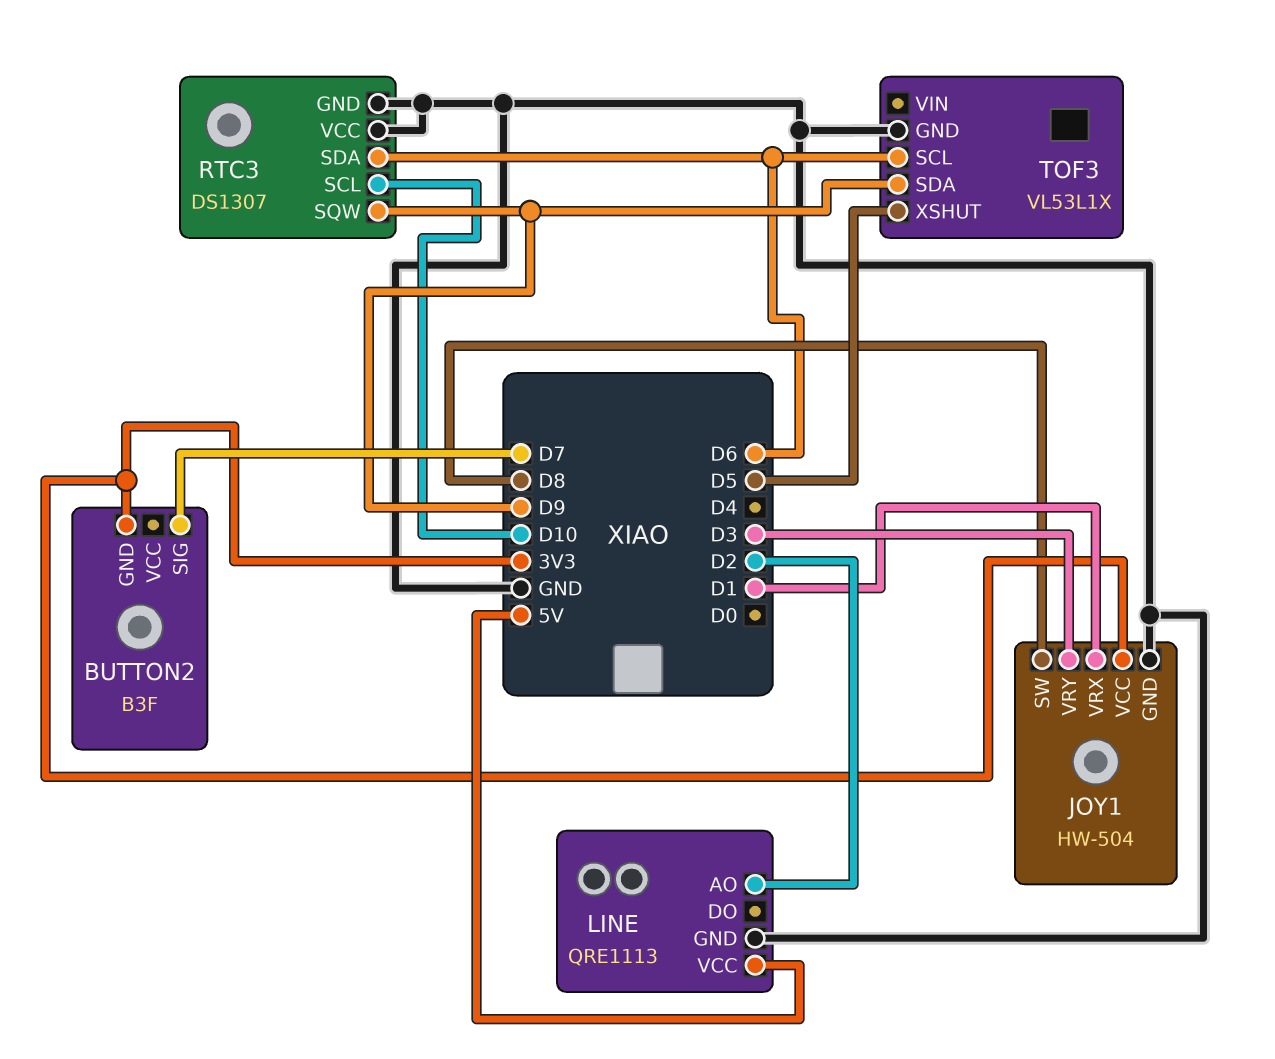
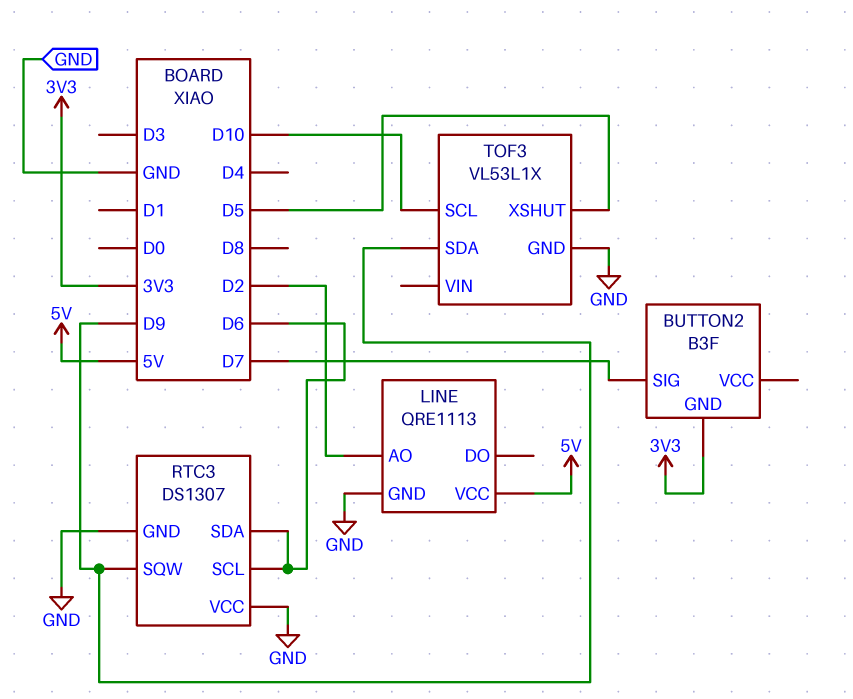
JOY1: HW-504 -> none
JOY1 pin GND: GND -> none
JOY1 pin SW: D8 -> none
JOY1 pin VCC: 3V3 -> none
JOY1 pin VRX: D1 -> none
JOY1 pin VRY: D3 -> none
RTC3 pin SCL: D10 -> D6
TOF3 pin SCL: D6 -> D10

